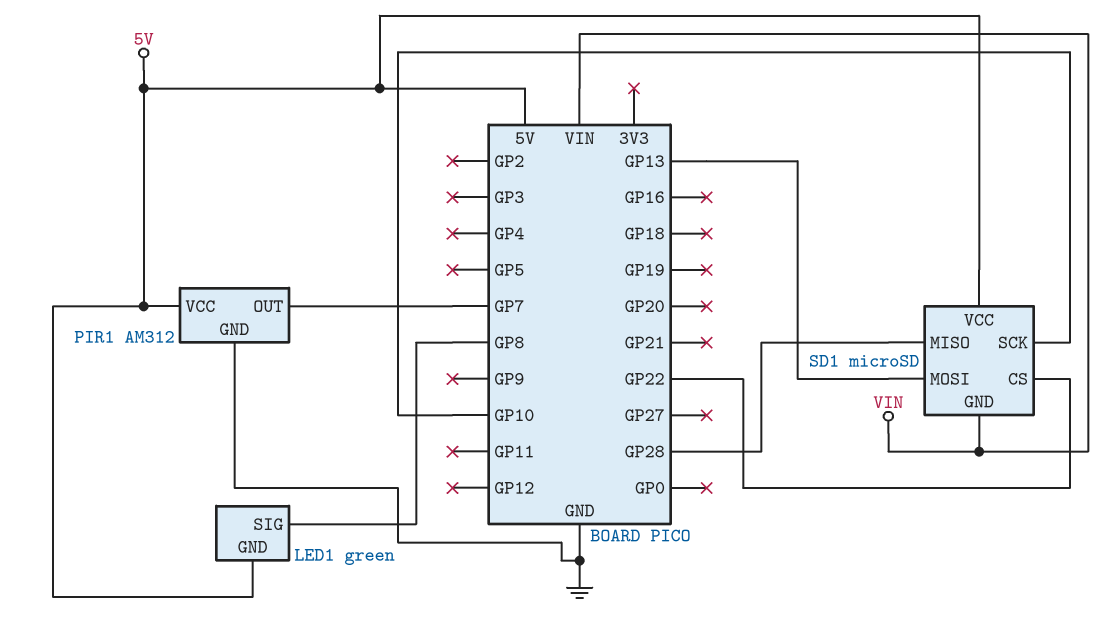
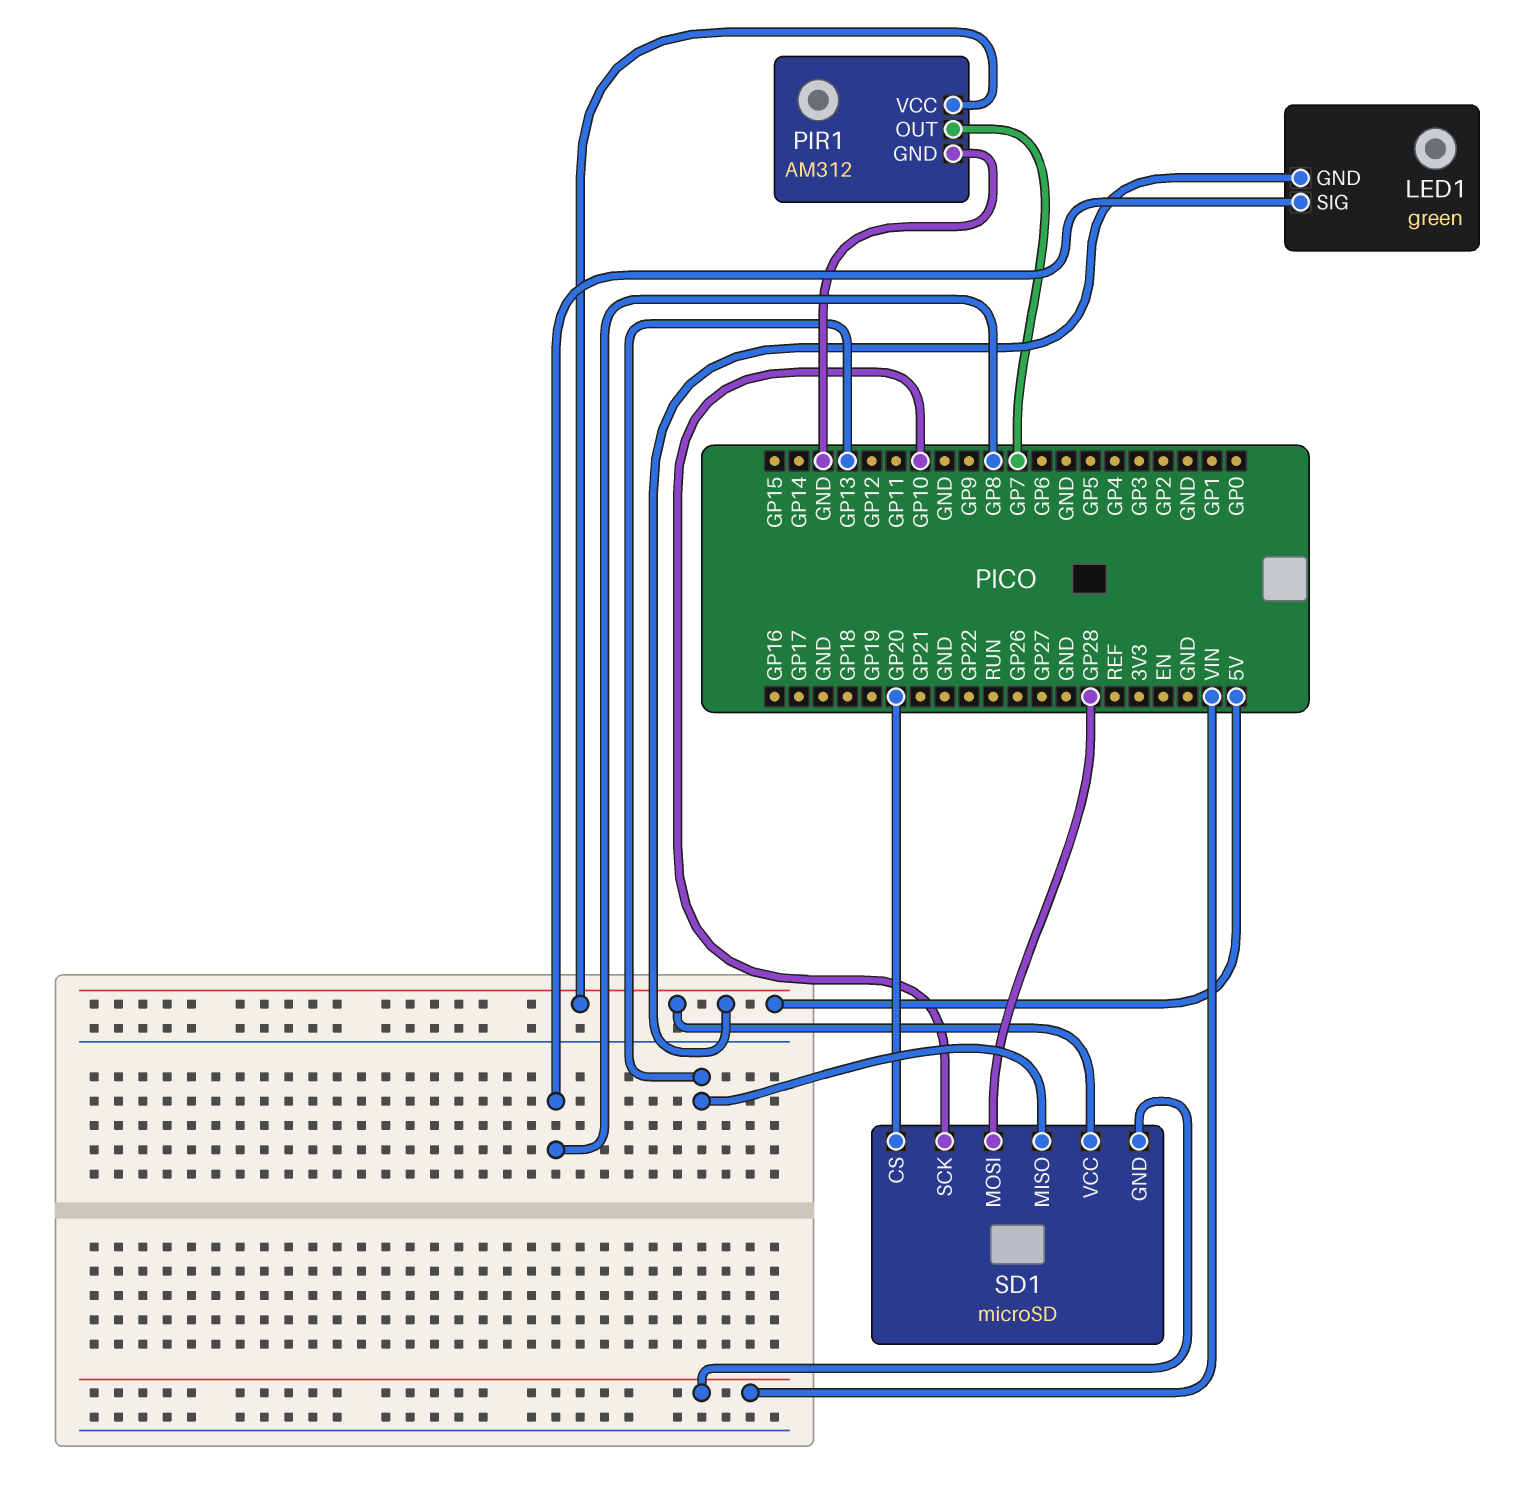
SD1 pin CS: GP22 -> GP20
SD1 pin MISO: GP28 -> GP13
SD1 pin MOSI: GP13 -> GP28

